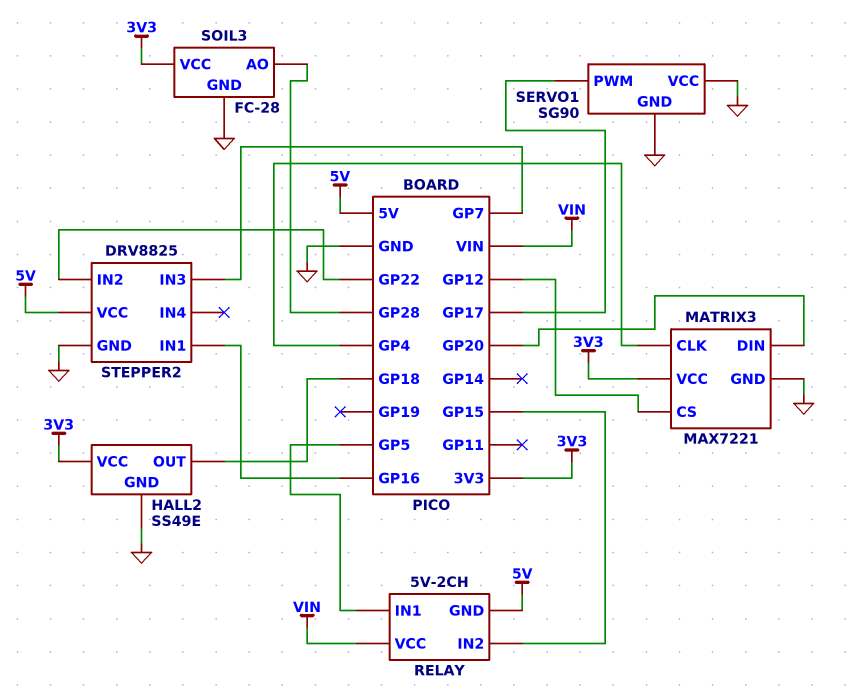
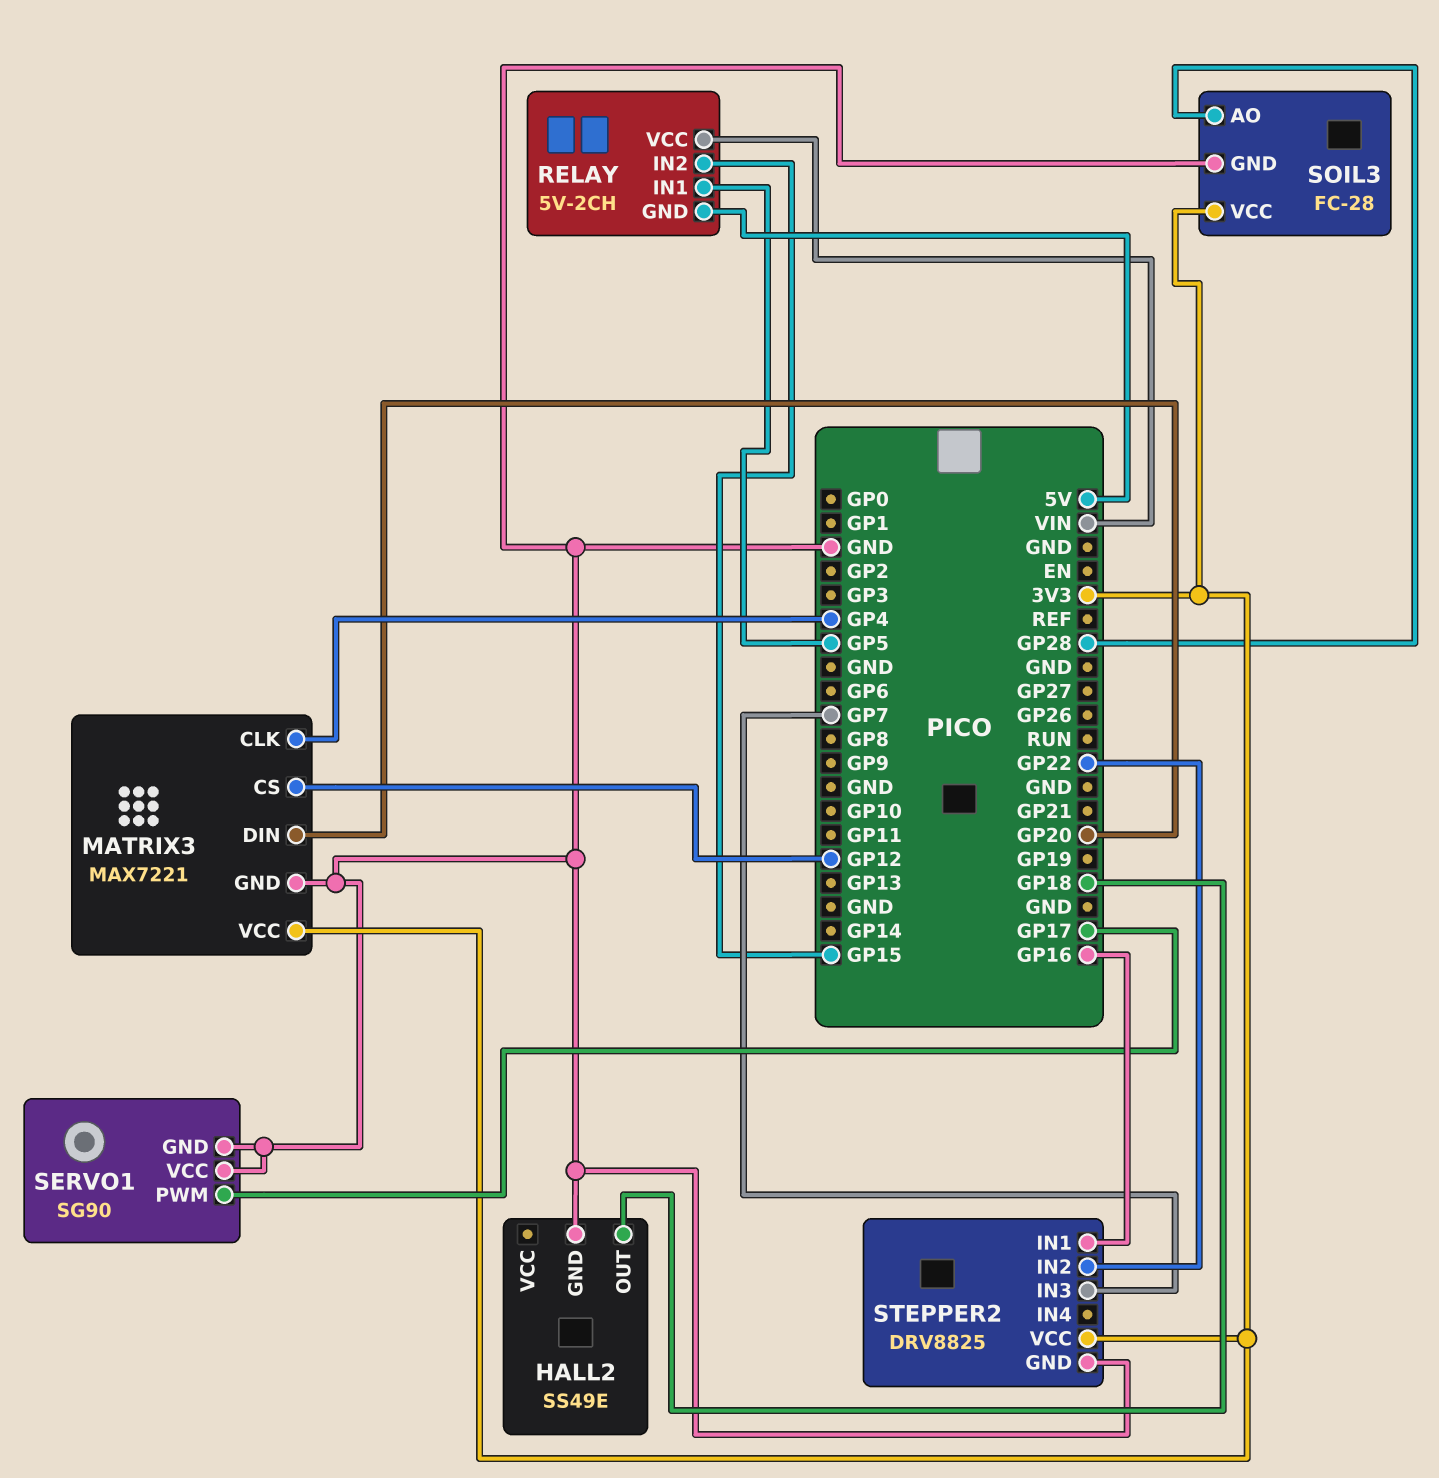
HALL2 pin VCC: 3V3 -> none
STEPPER2 pin VCC: 5V -> 3V3

